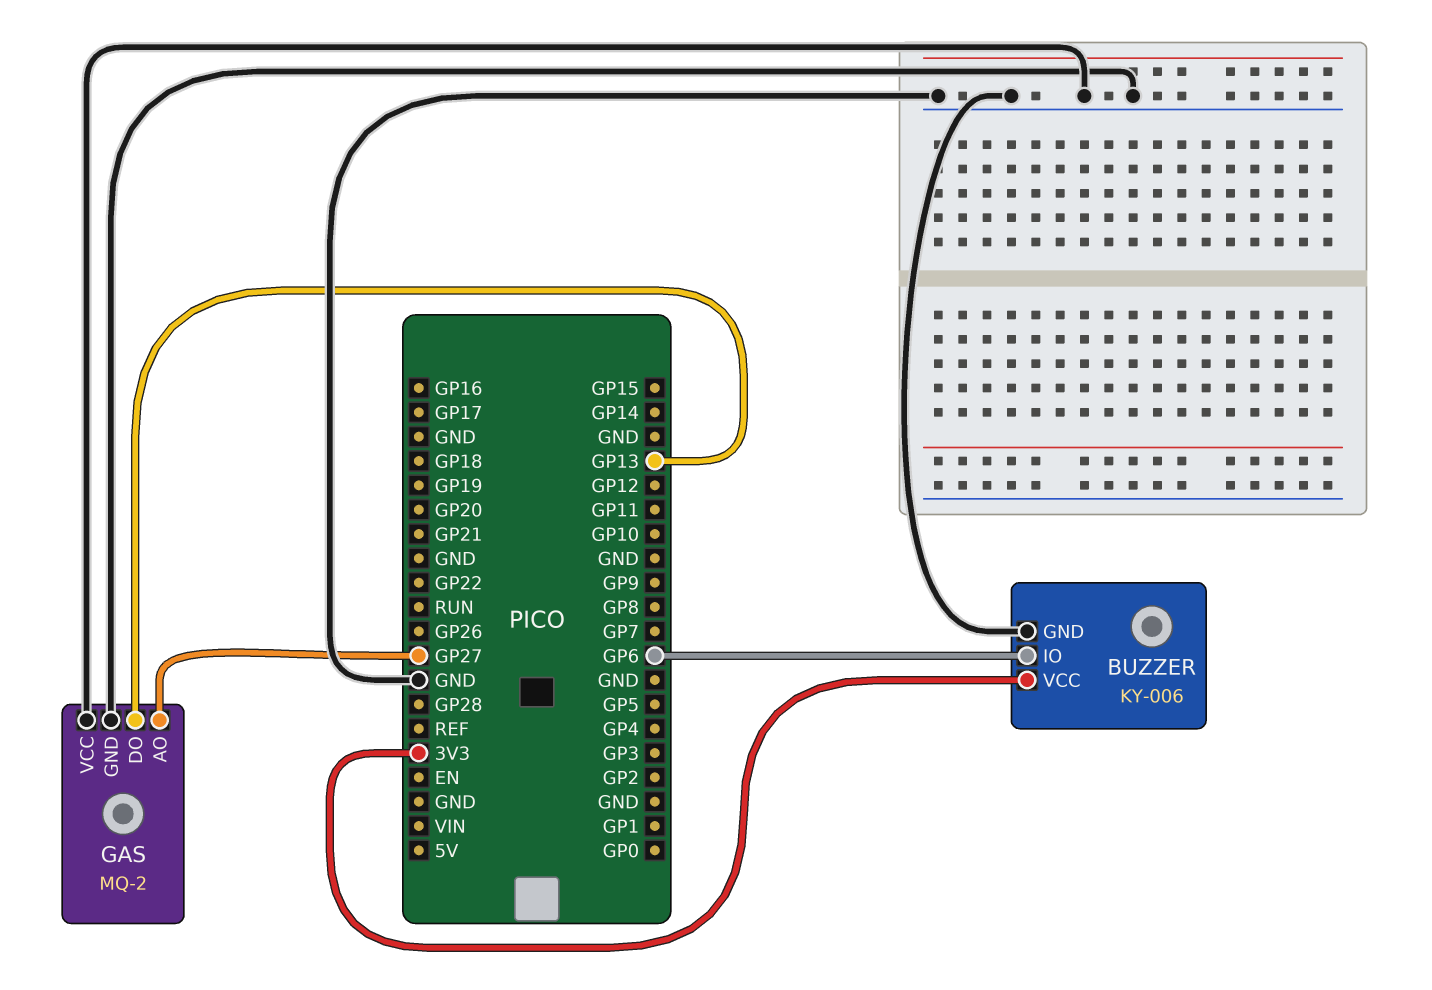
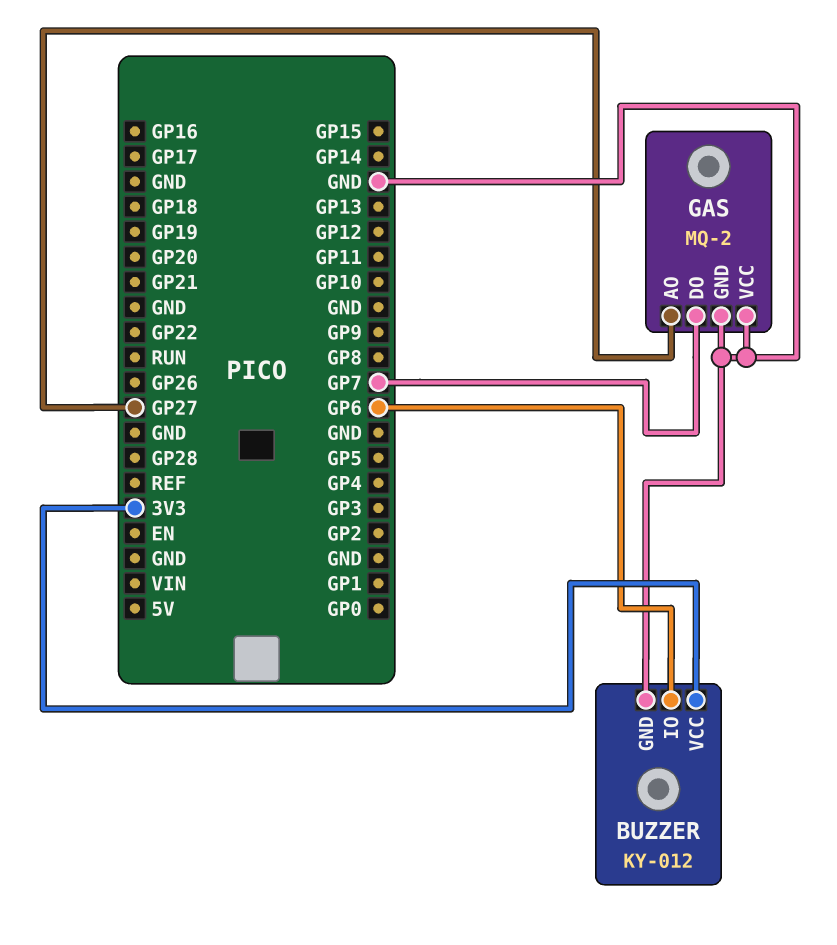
BUZZER: KY-006 -> KY-012
GAS pin DO: GP13 -> GP7

